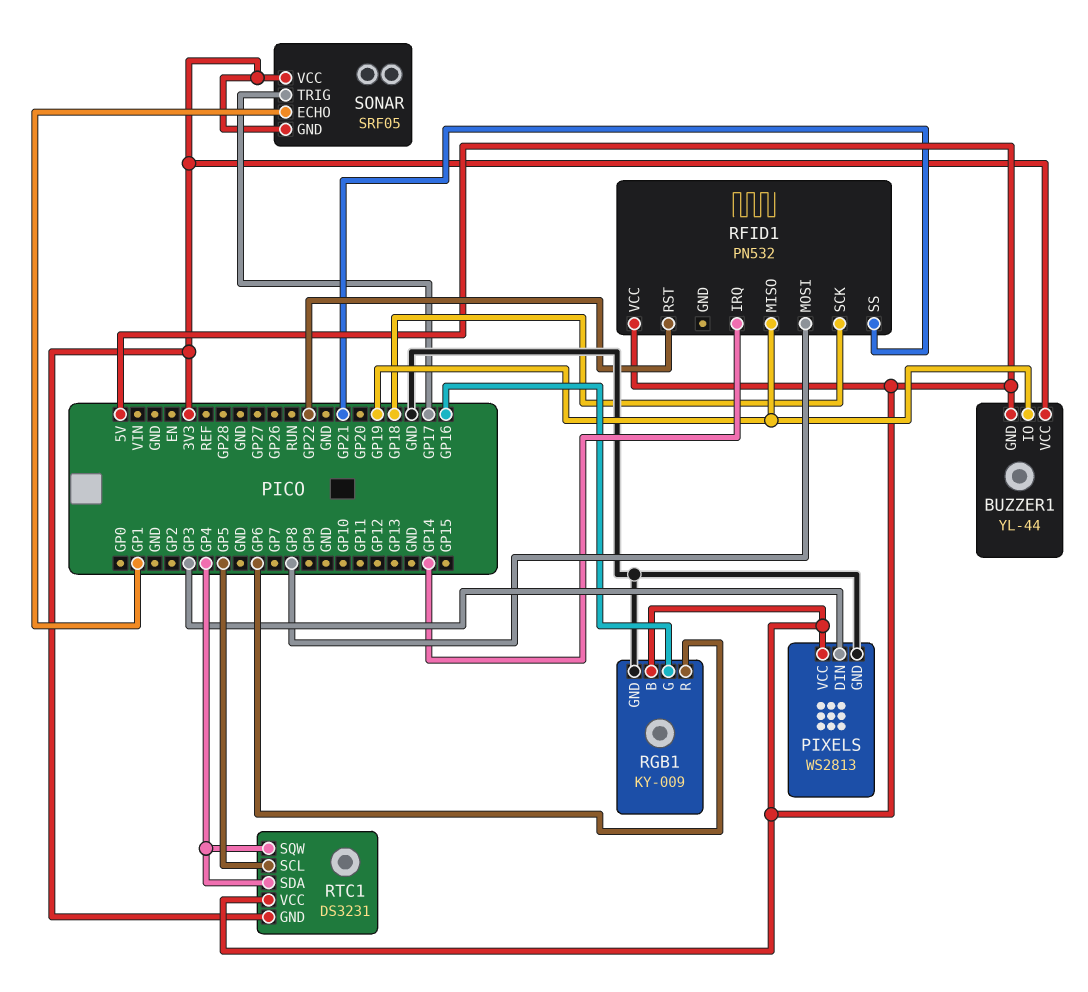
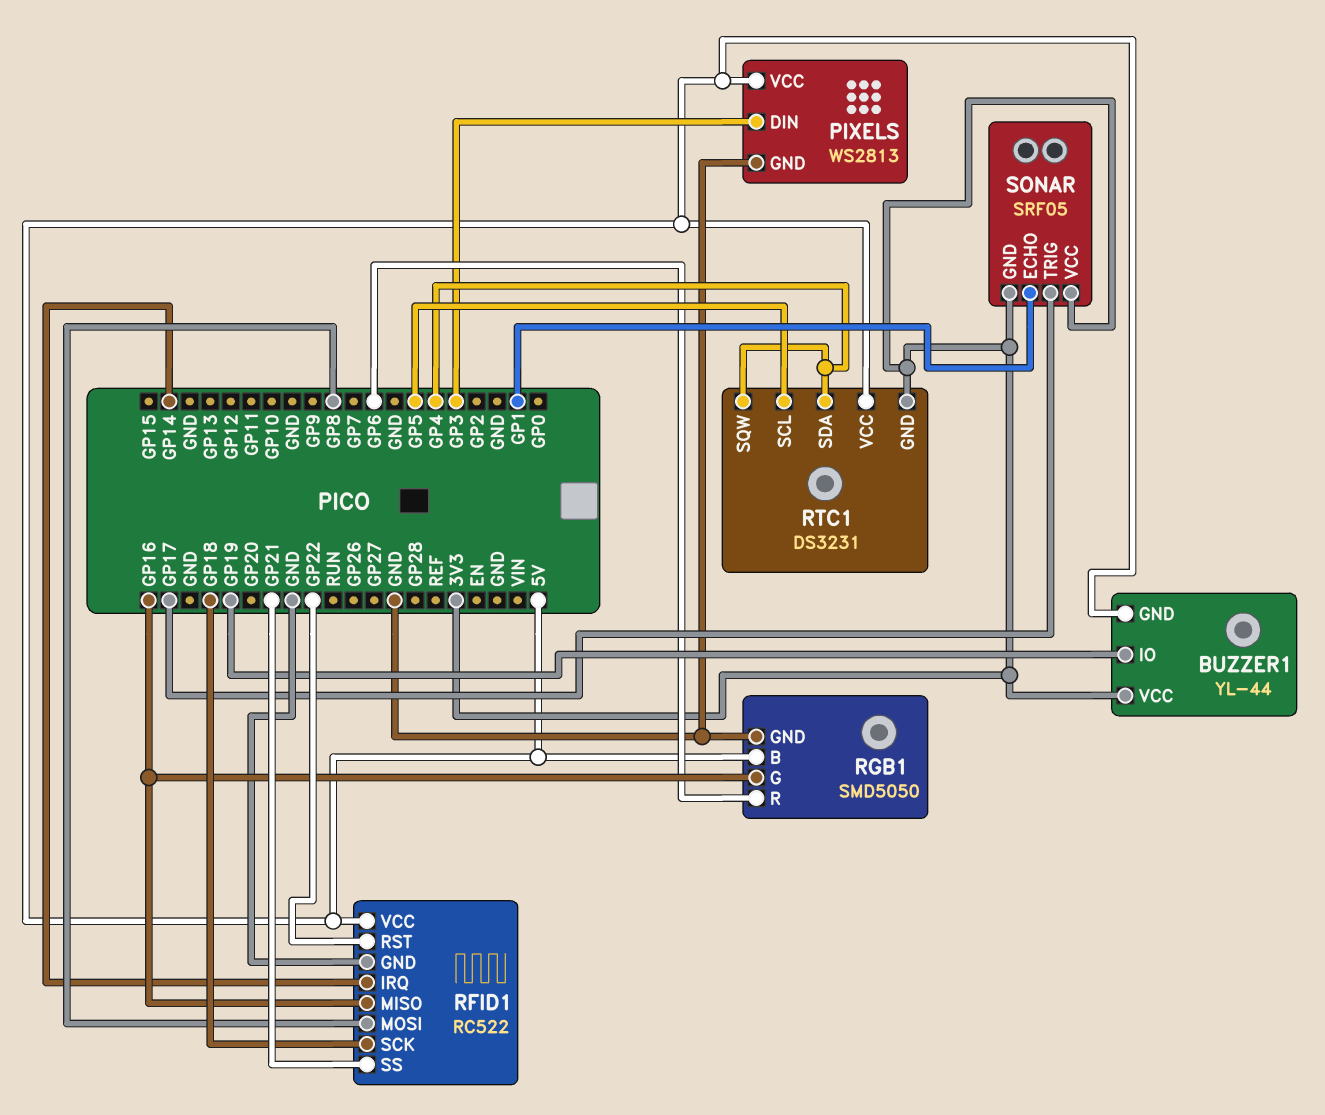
RFID1: PN532 -> RC522
RFID1 pin GND: none -> GND
RFID1 pin MISO: GP19 -> GP16
RGB1: KY-009 -> SMD5050

